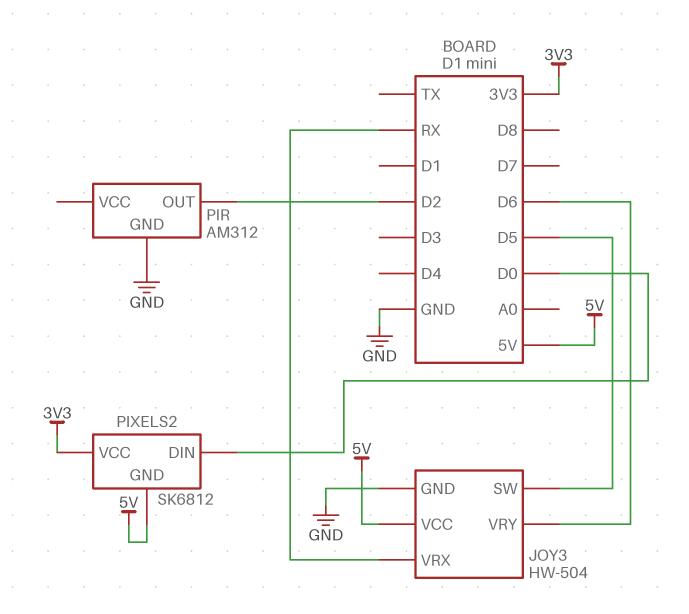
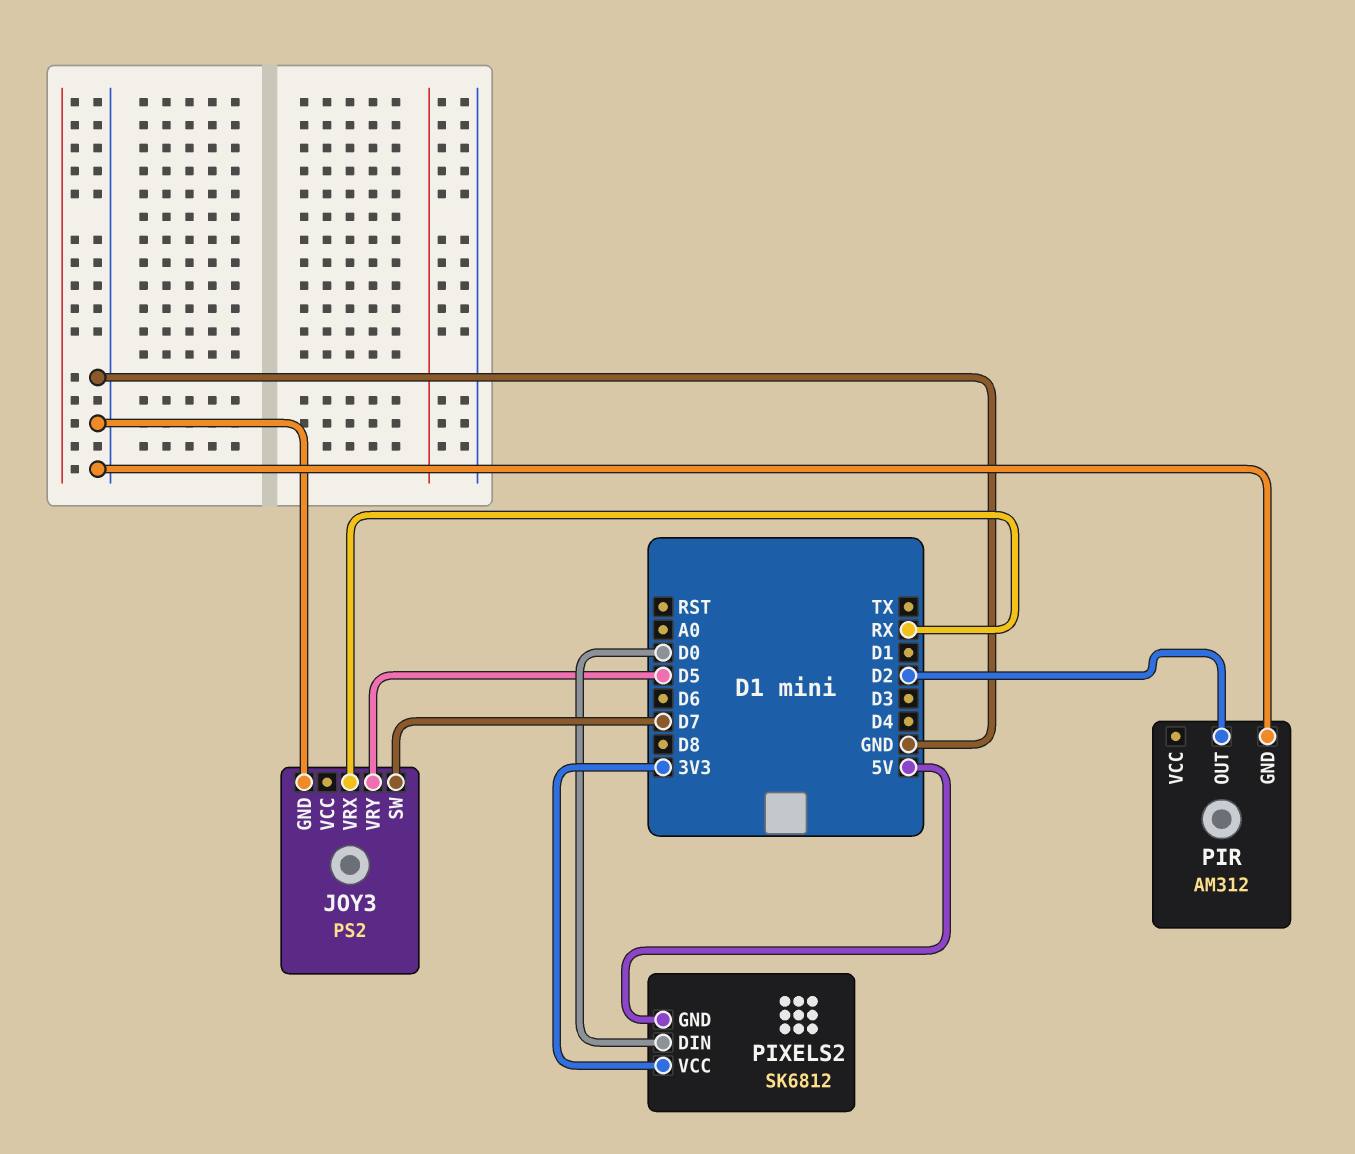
JOY3: HW-504 -> PS2
JOY3 pin SW: D5 -> D7
JOY3 pin VCC: 5V -> none
JOY3 pin VRY: D6 -> D5

